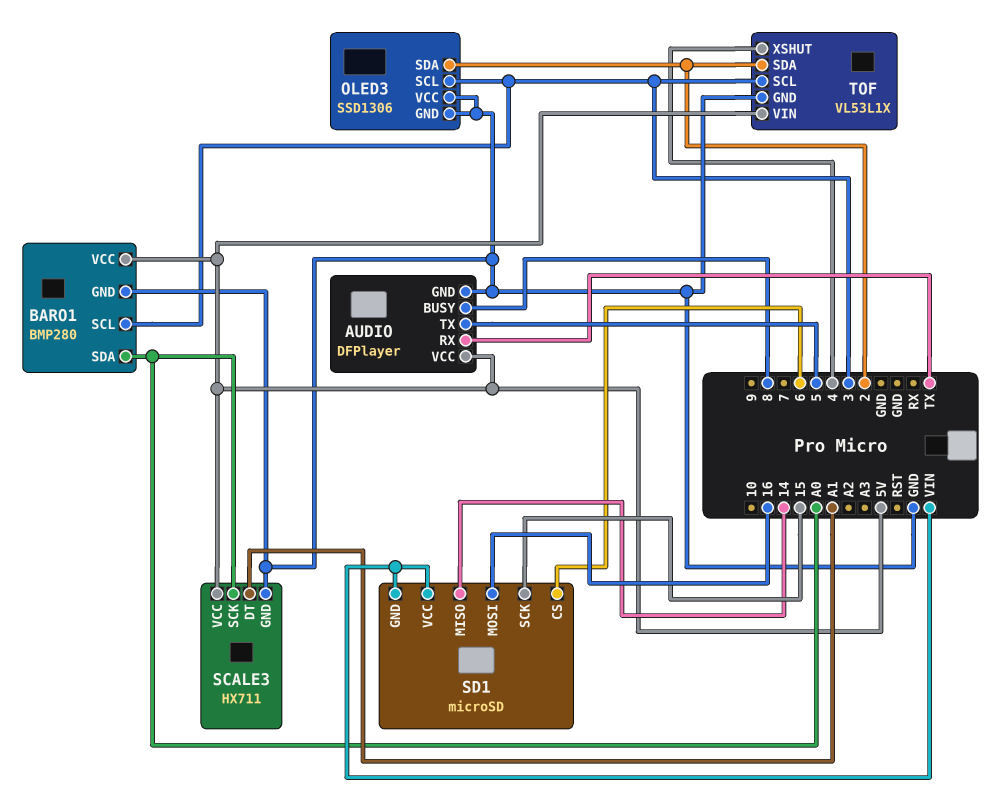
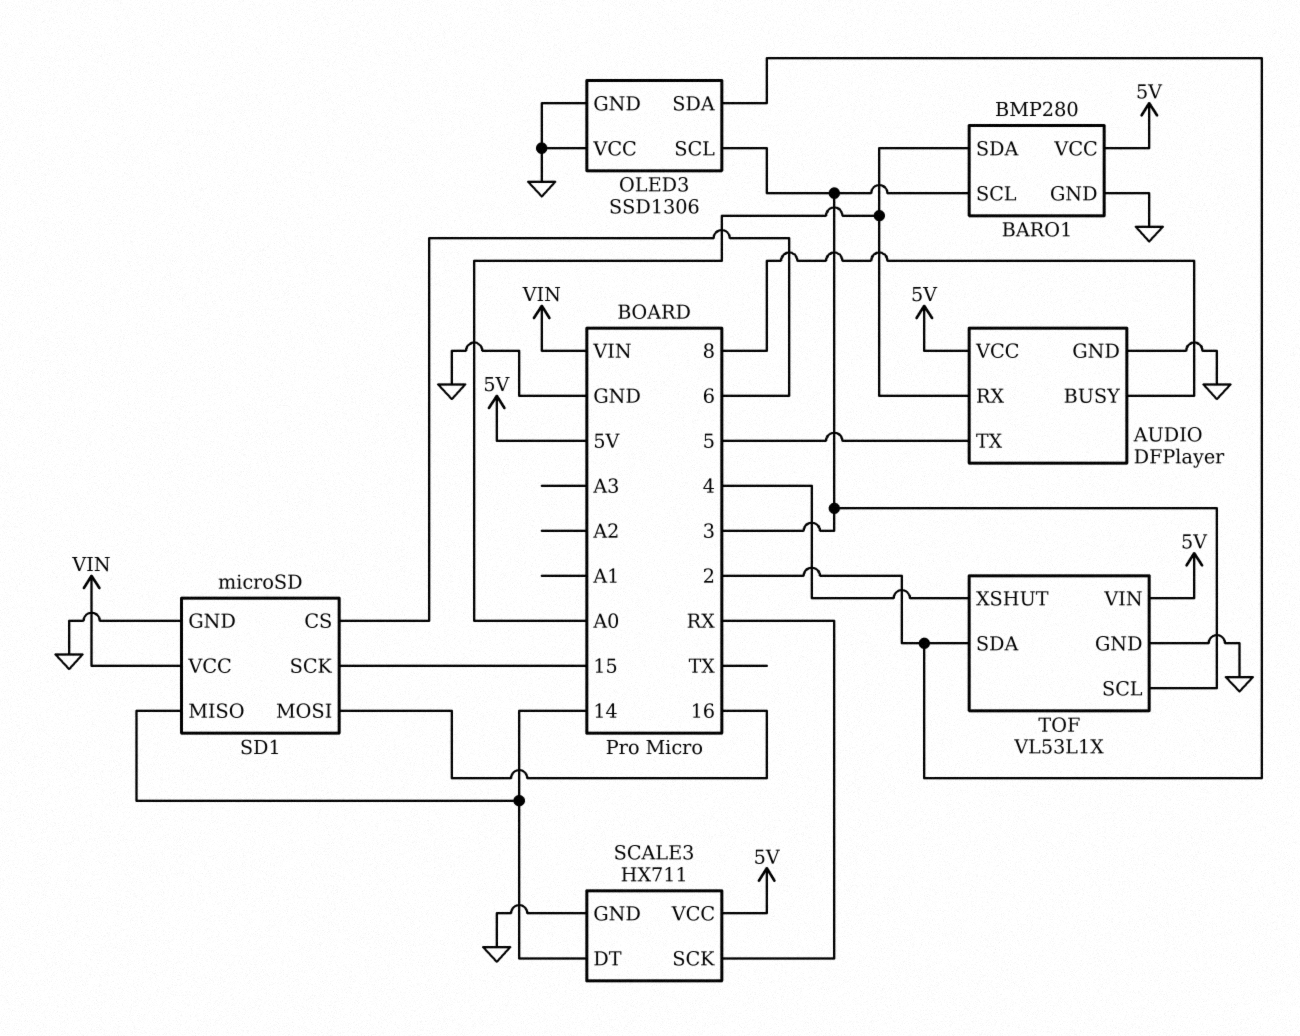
AUDIO pin RX: TX -> A0
SCALE3 pin DT: A1 -> 14
SCALE3 pin SCK: A0 -> RX
SD1 pin GND: VIN -> GND

